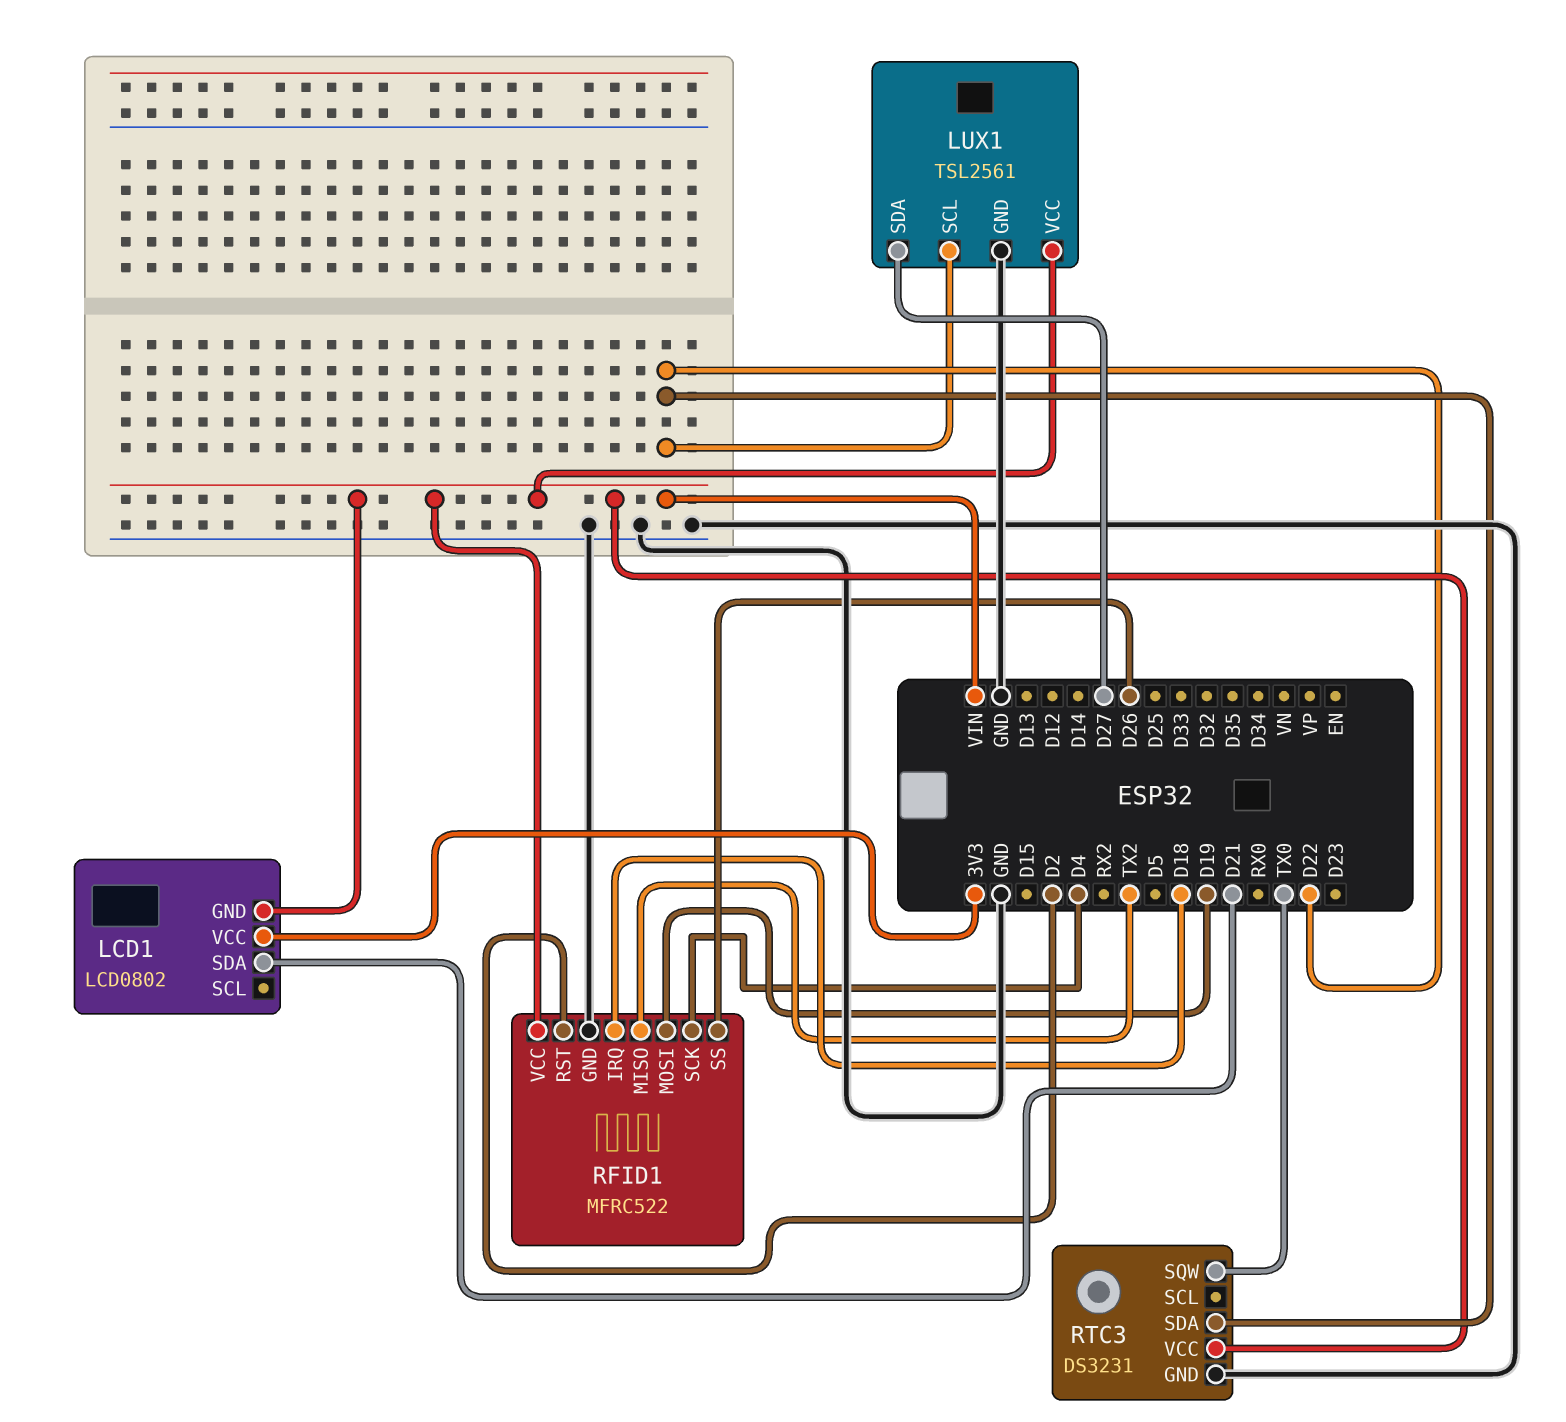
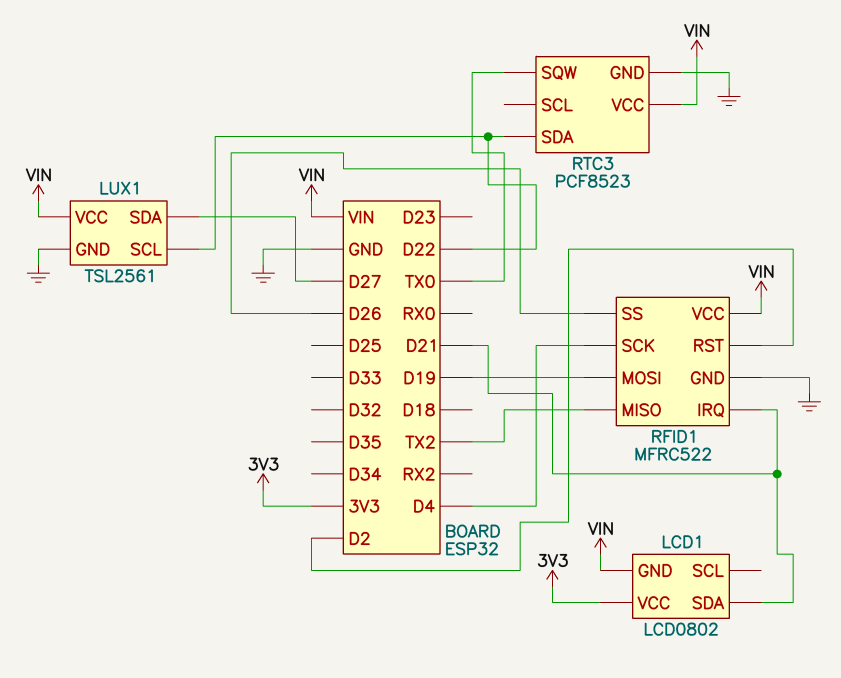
RFID1 pin IRQ: D18 -> D21
RTC3: DS3231 -> PCF8523

